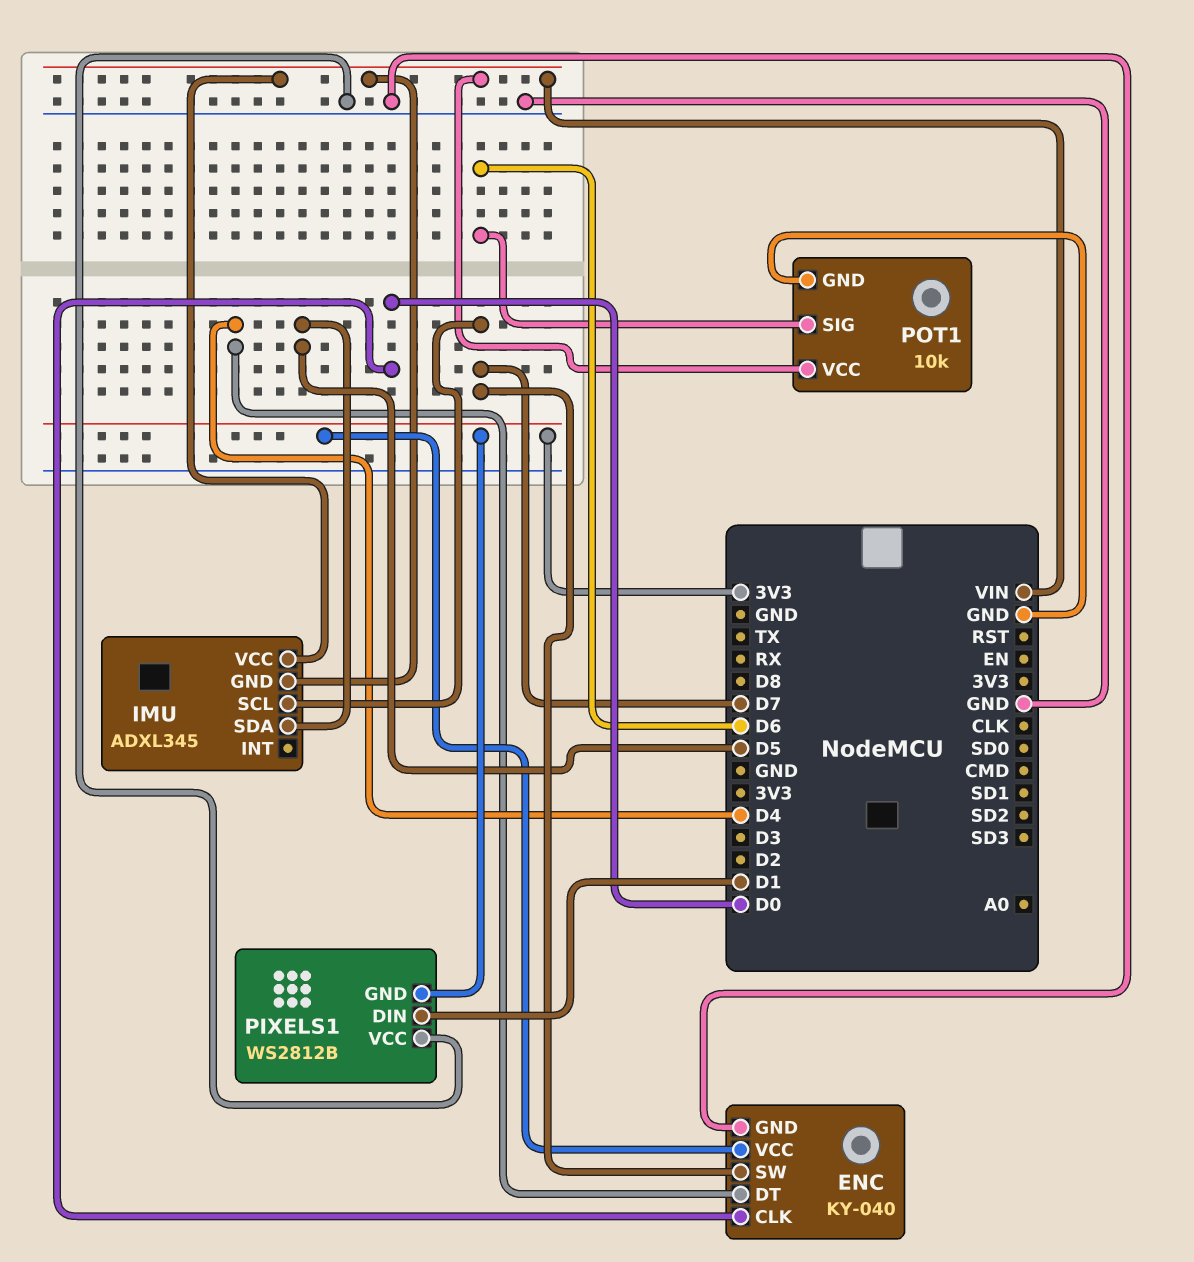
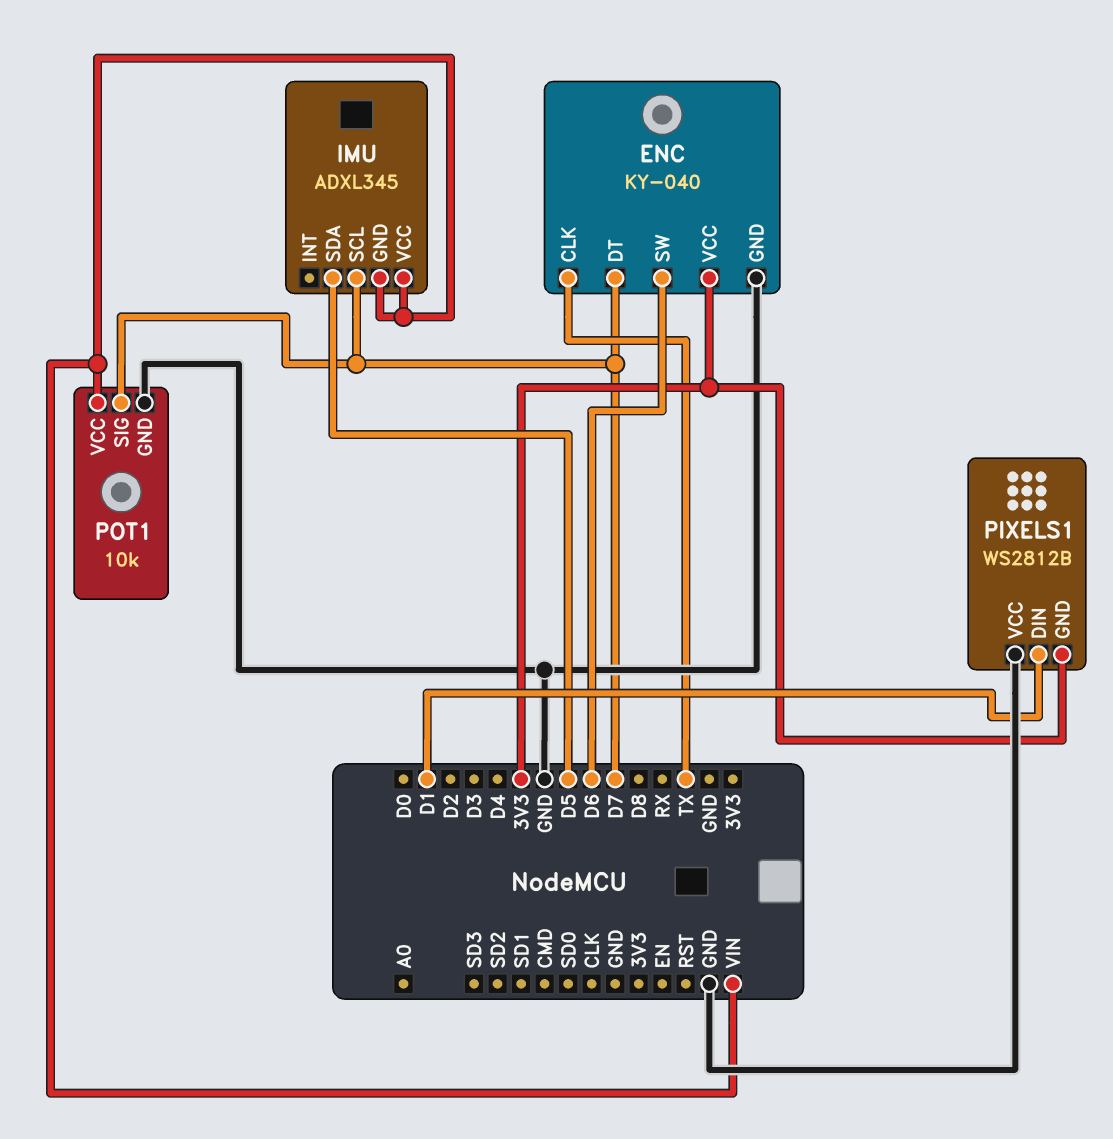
ENC pin CLK: D0 -> TX
ENC pin DT: D4 -> D7
ENC pin SW: D7 -> D6
POT1 pin SIG: D6 -> D7

